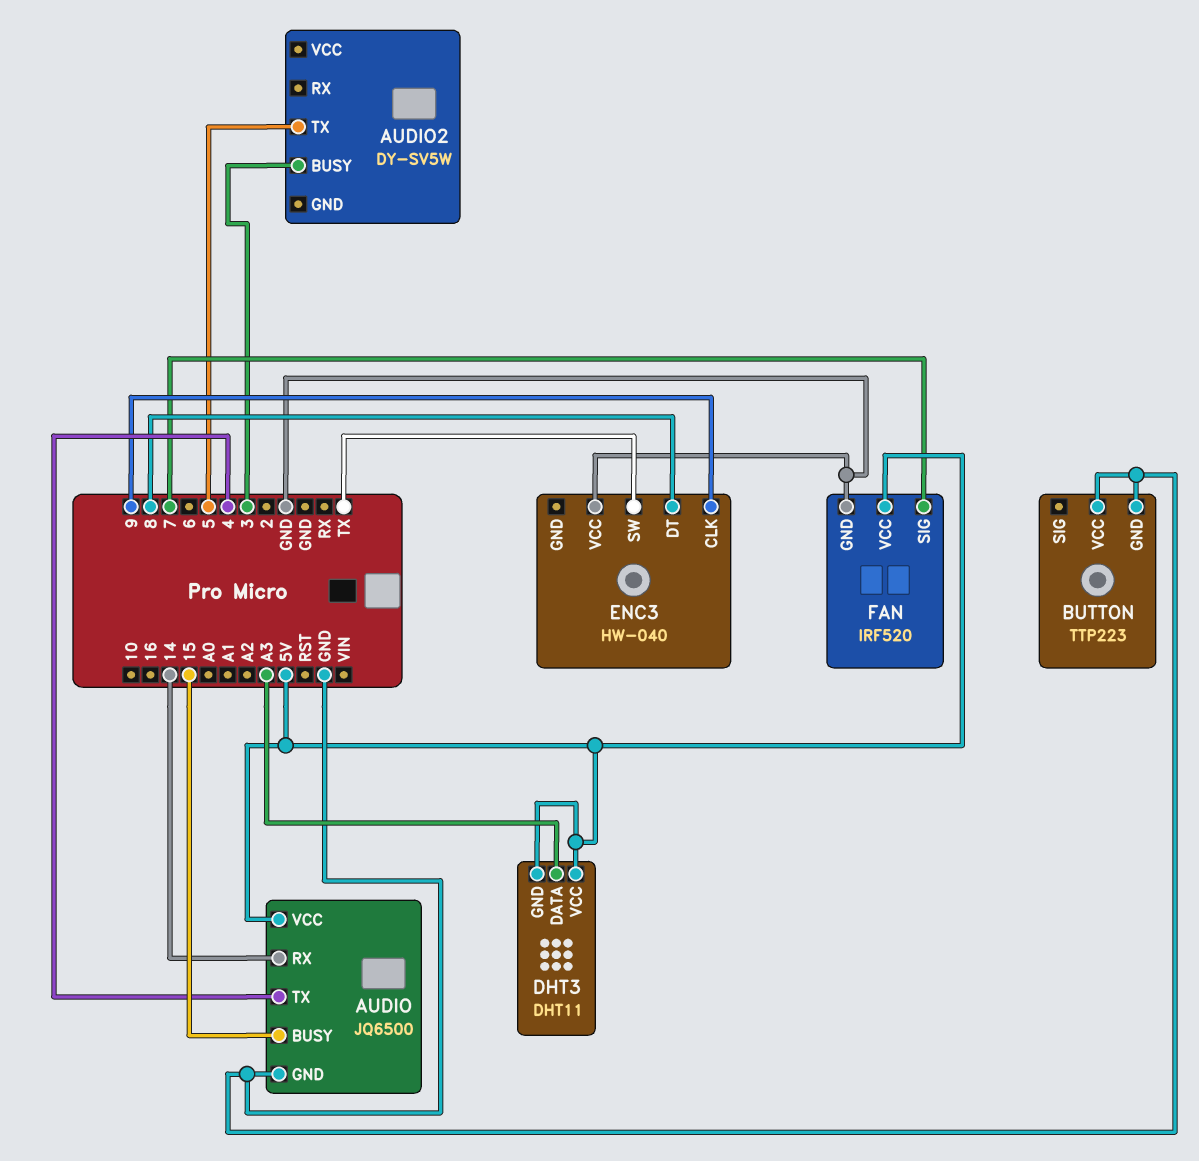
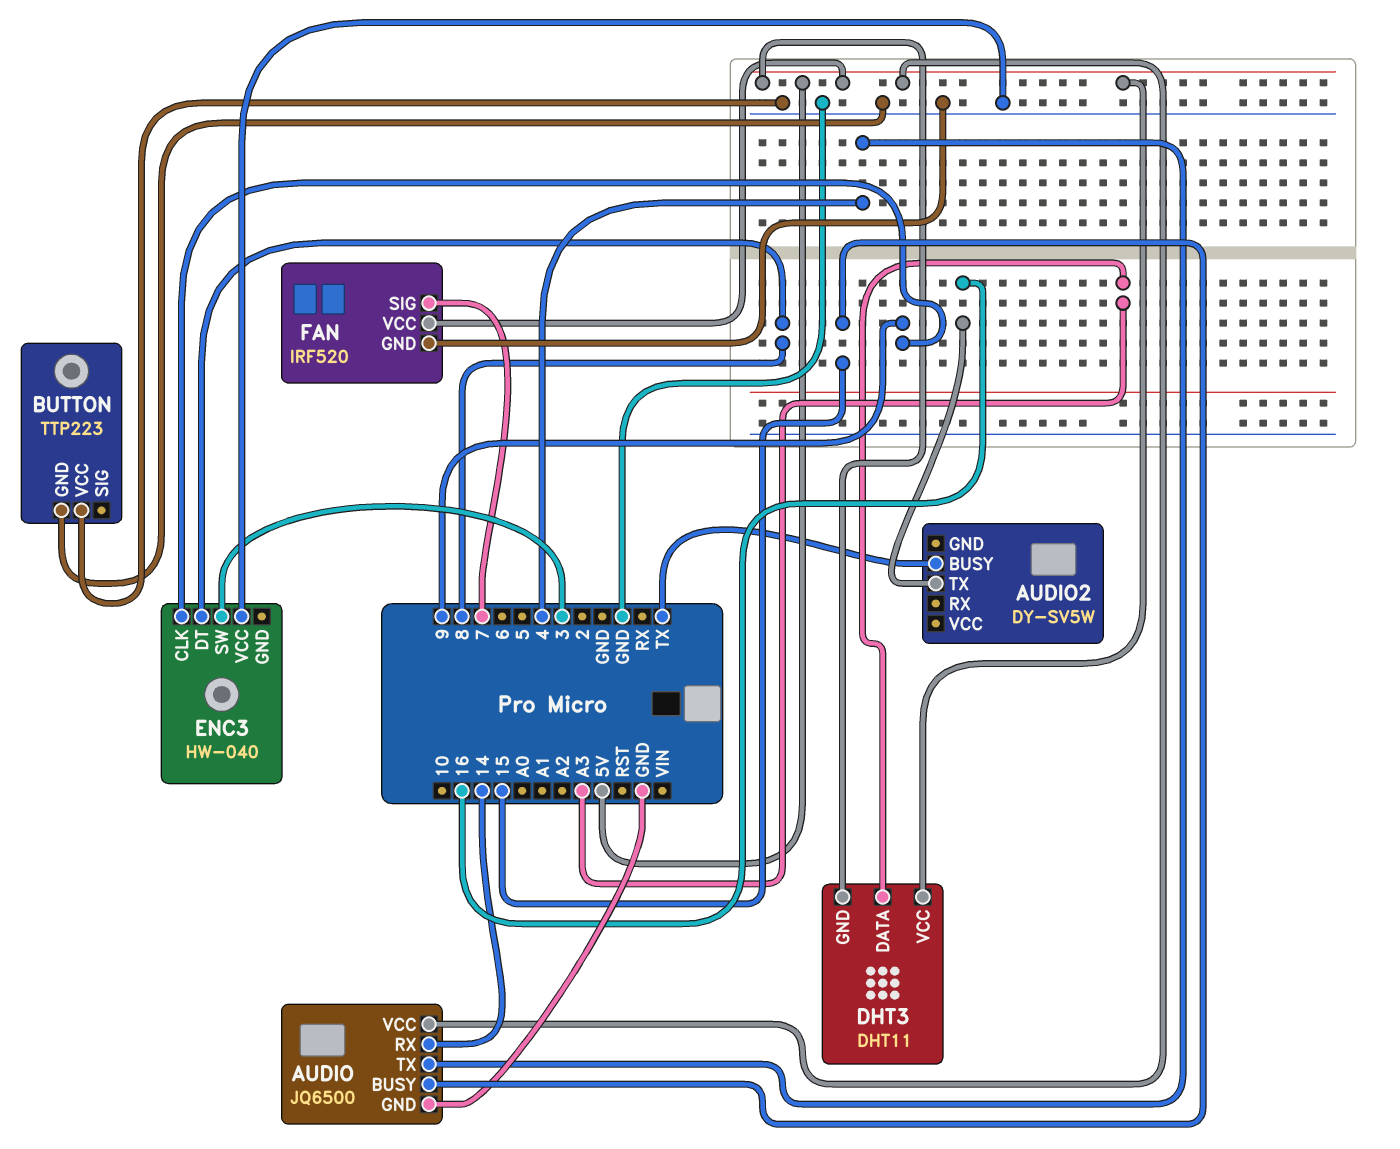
AUDIO2 pin BUSY: 3 -> TX
AUDIO2 pin TX: 5 -> 16
ENC3 pin SW: TX -> 3

